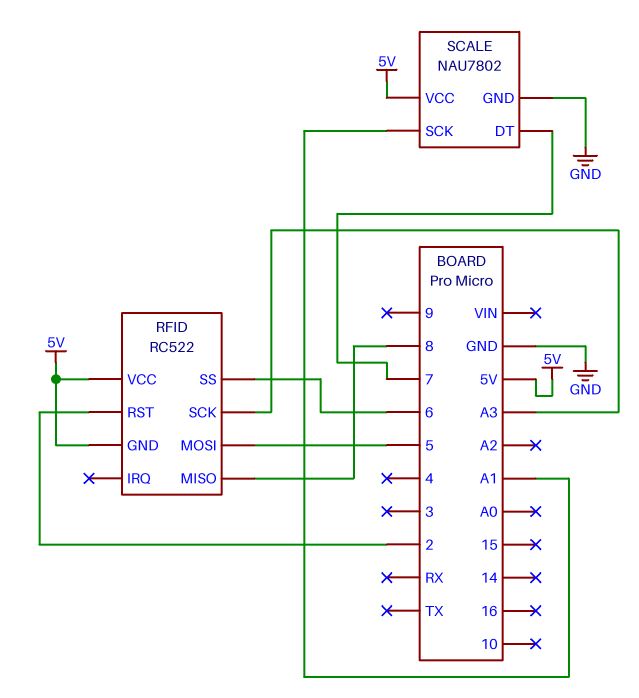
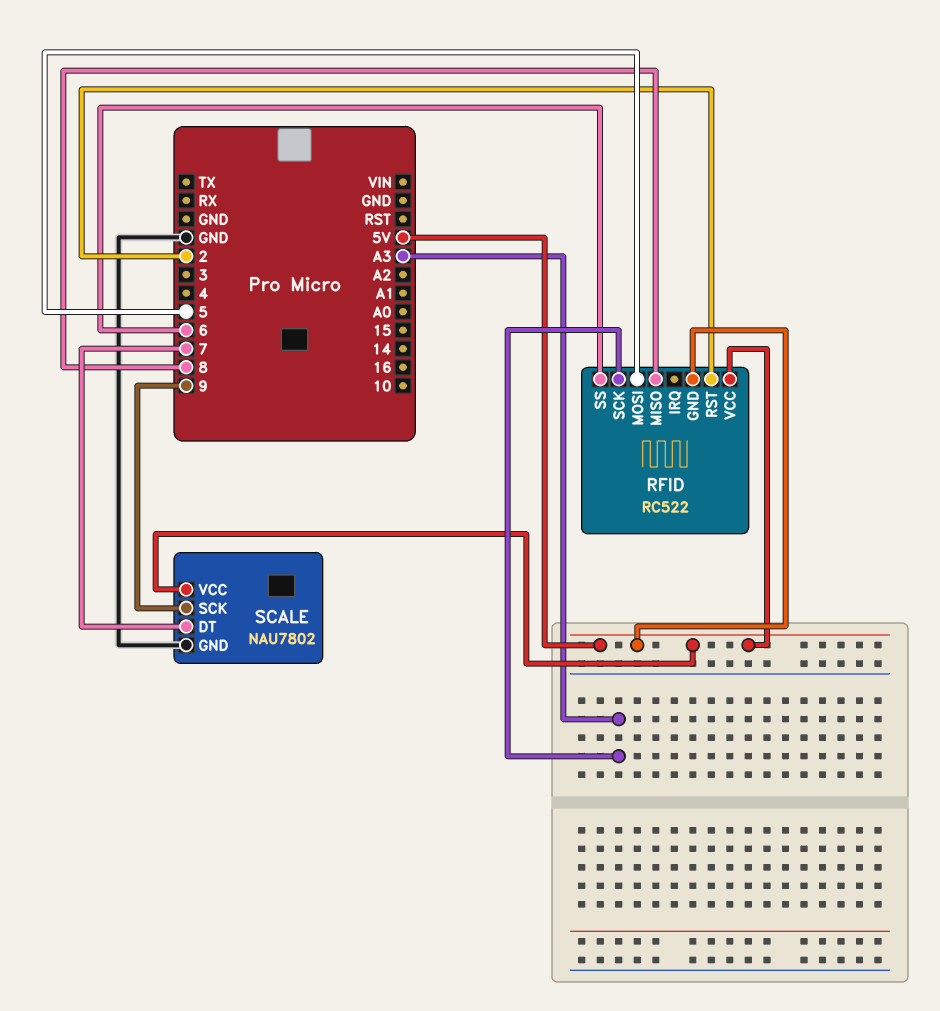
SCALE pin SCK: A1 -> 9

